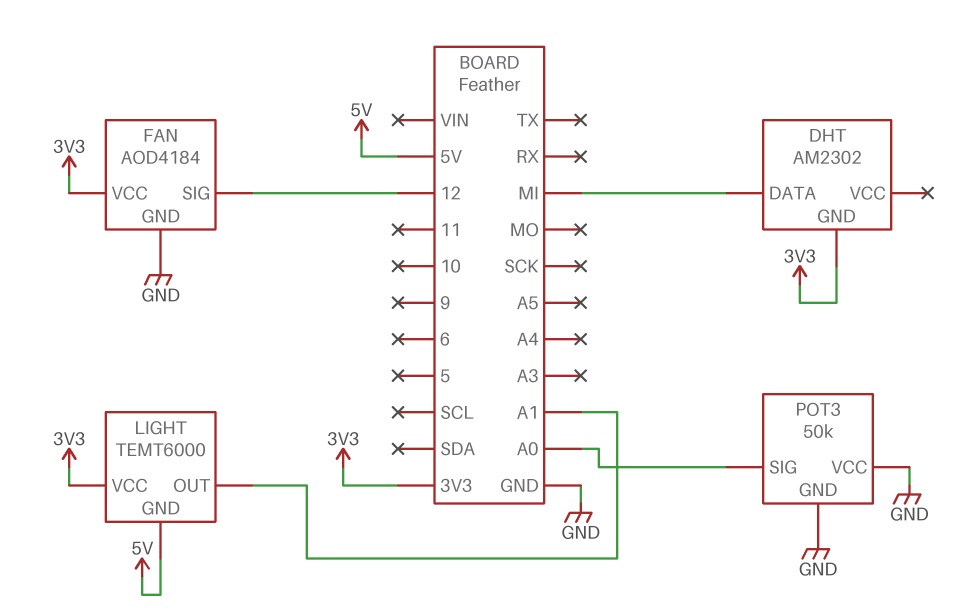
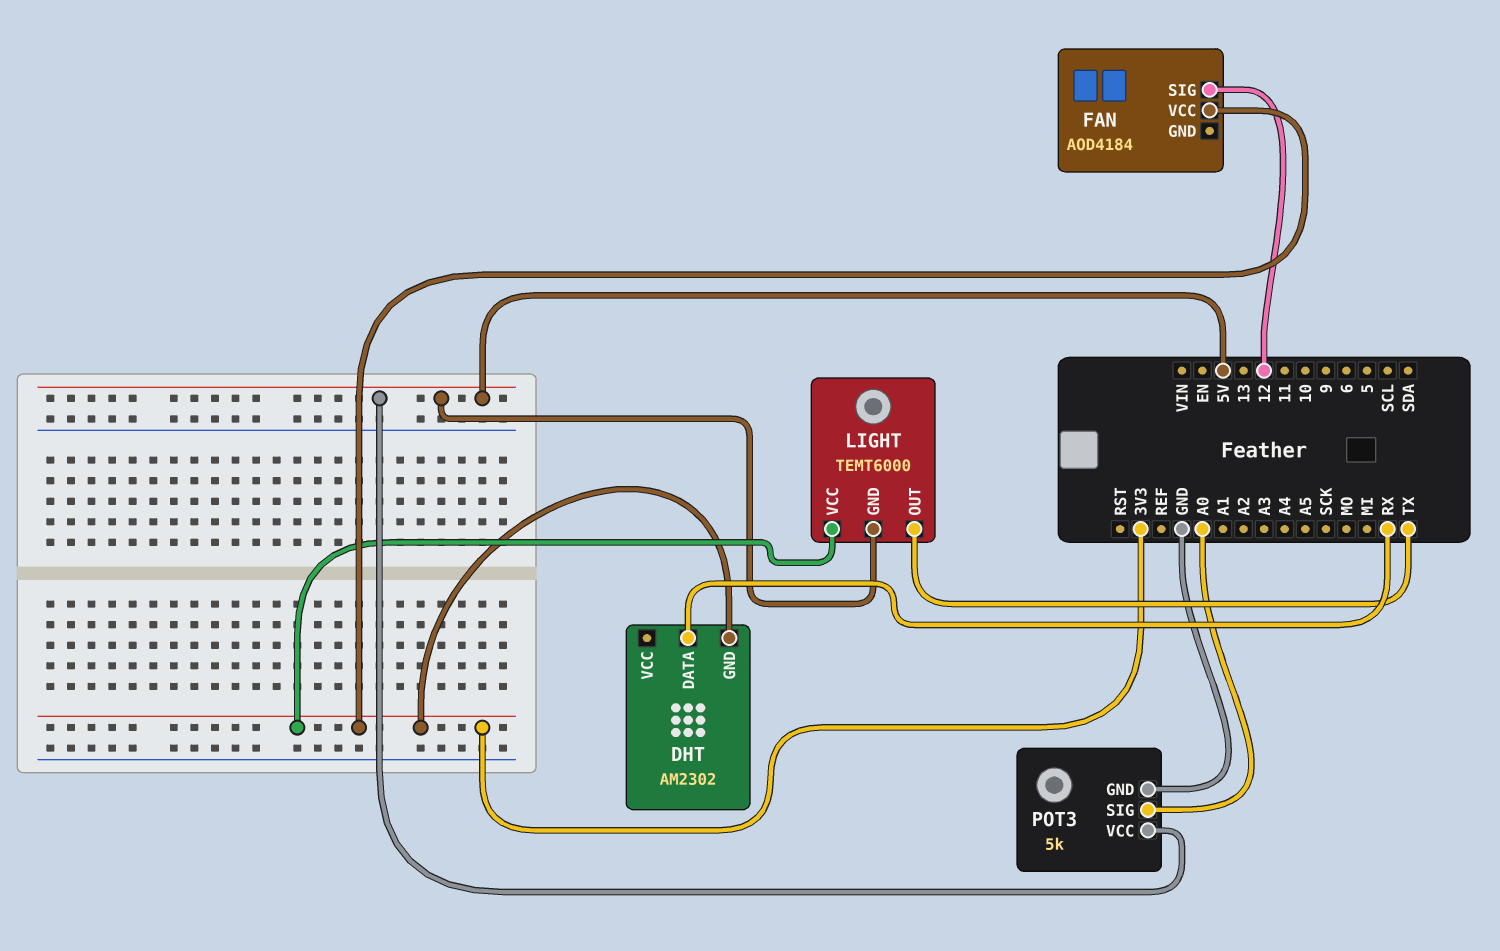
DHT pin DATA: MI -> RX
FAN pin GND: GND -> none
LIGHT pin OUT: A1 -> TX
POT3: 50k -> 5k
POT3 pin VCC: GND -> 5V

